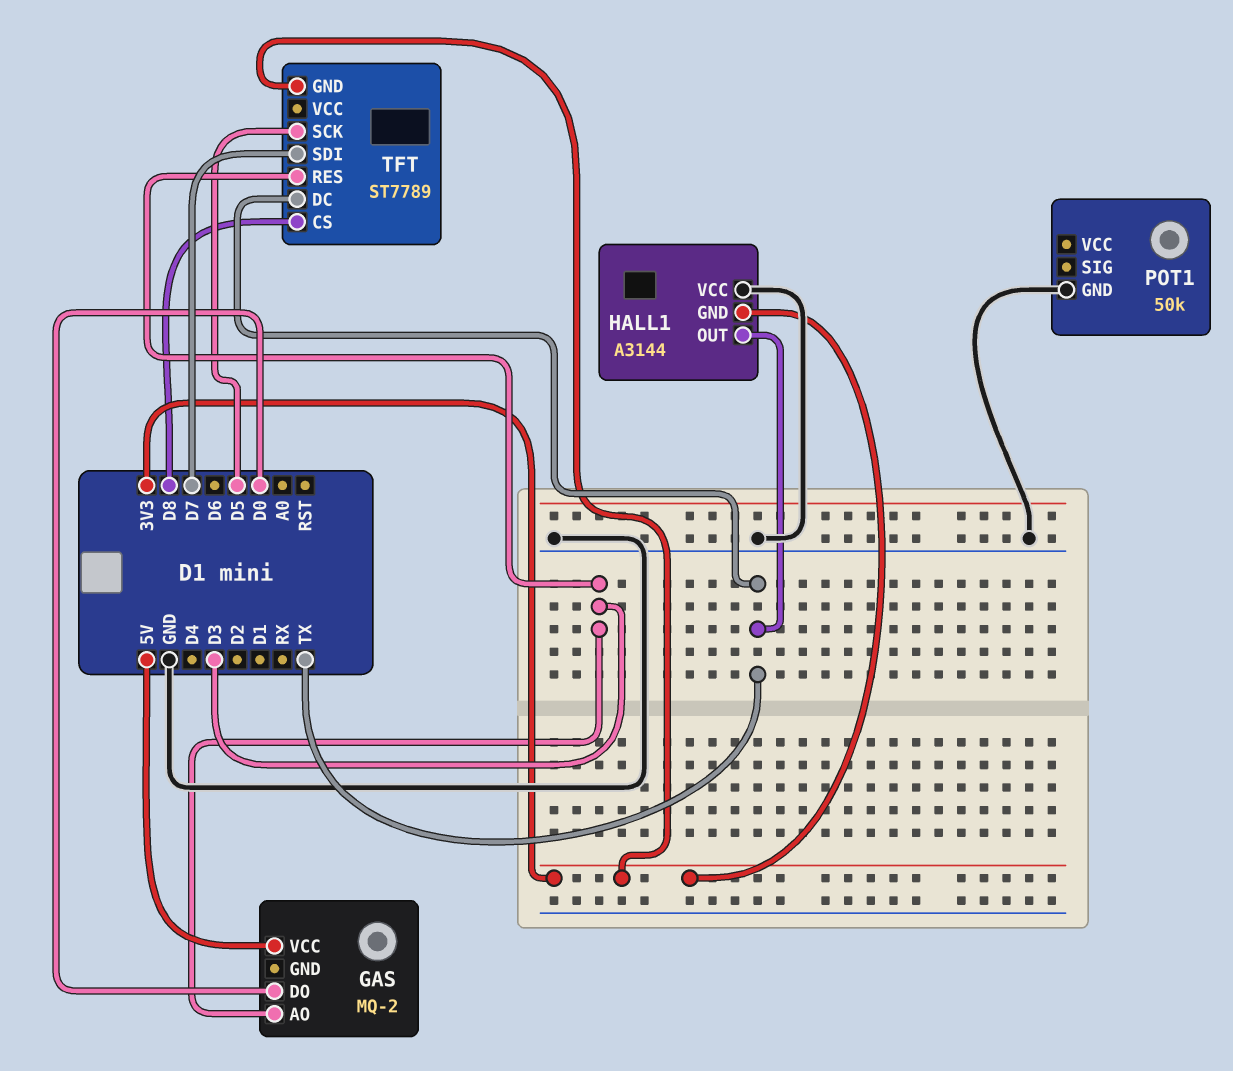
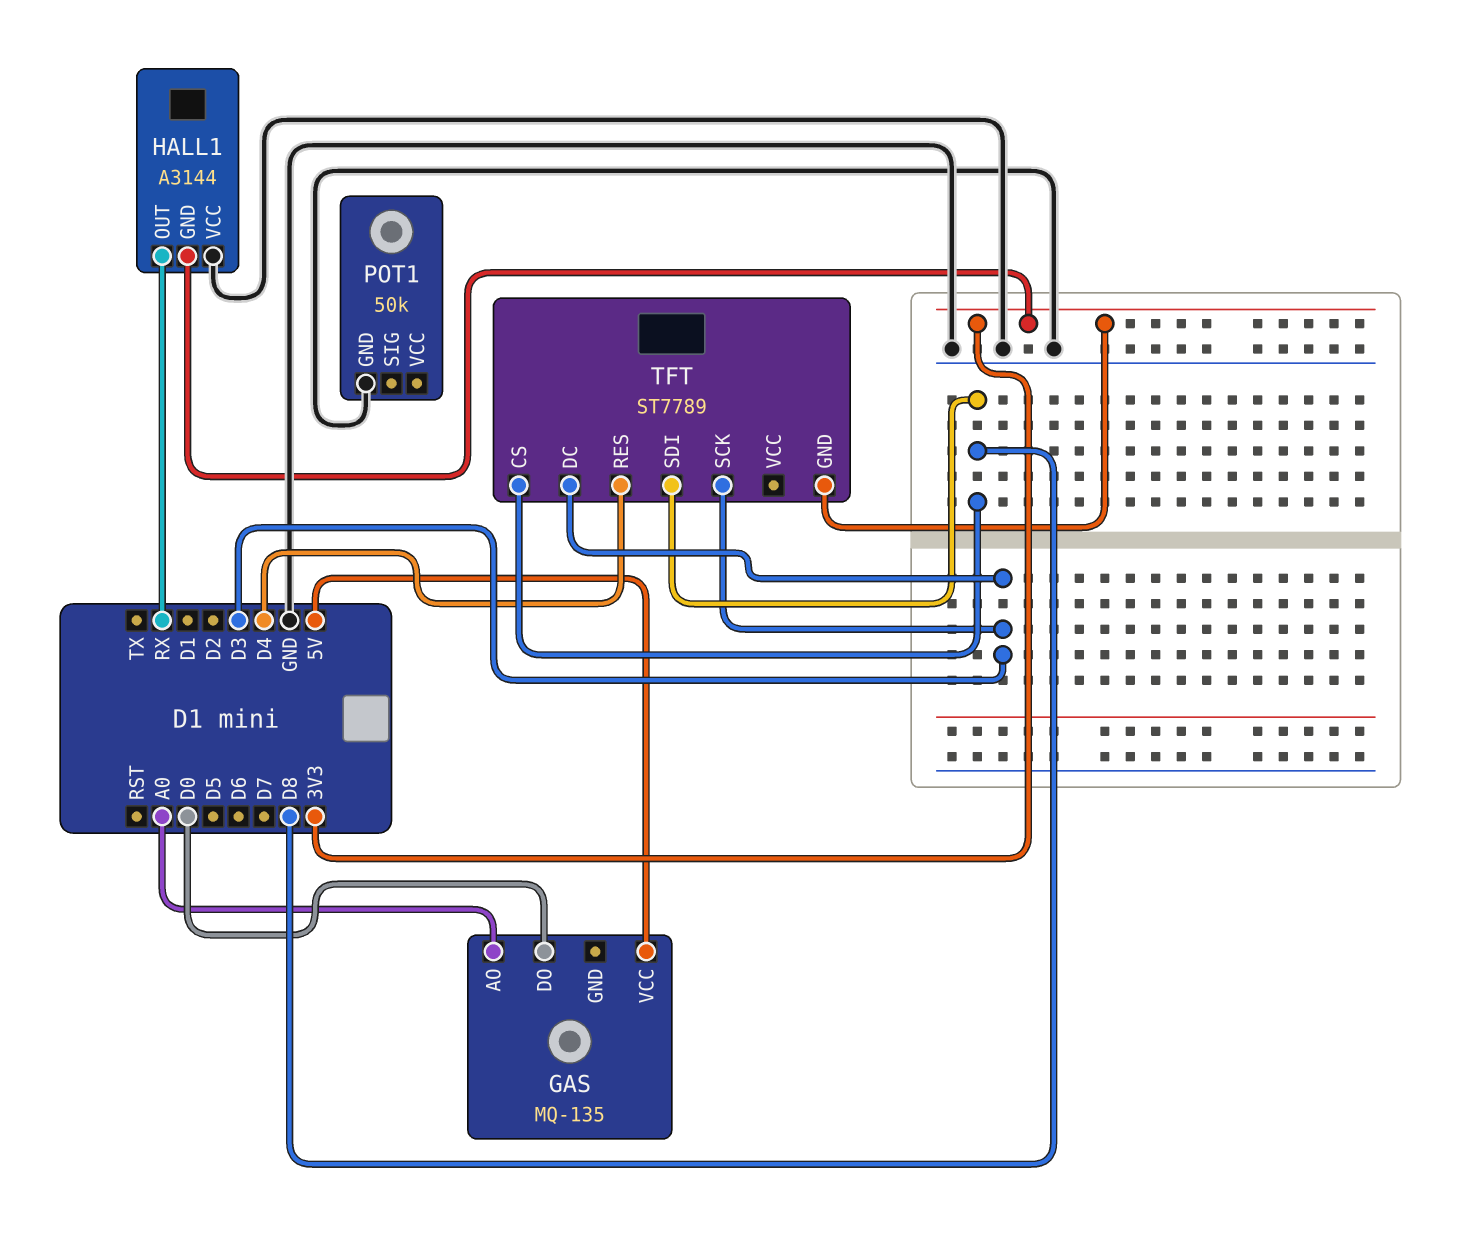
GAS: MQ-2 -> MQ-135
GAS pin AO: D3 -> A0
HALL1 pin OUT: TX -> RX
TFT pin DC: TX -> D3
TFT pin RES: D3 -> D4
TFT pin SCK: D5 -> D3
TFT pin SDI: D7 -> D8

